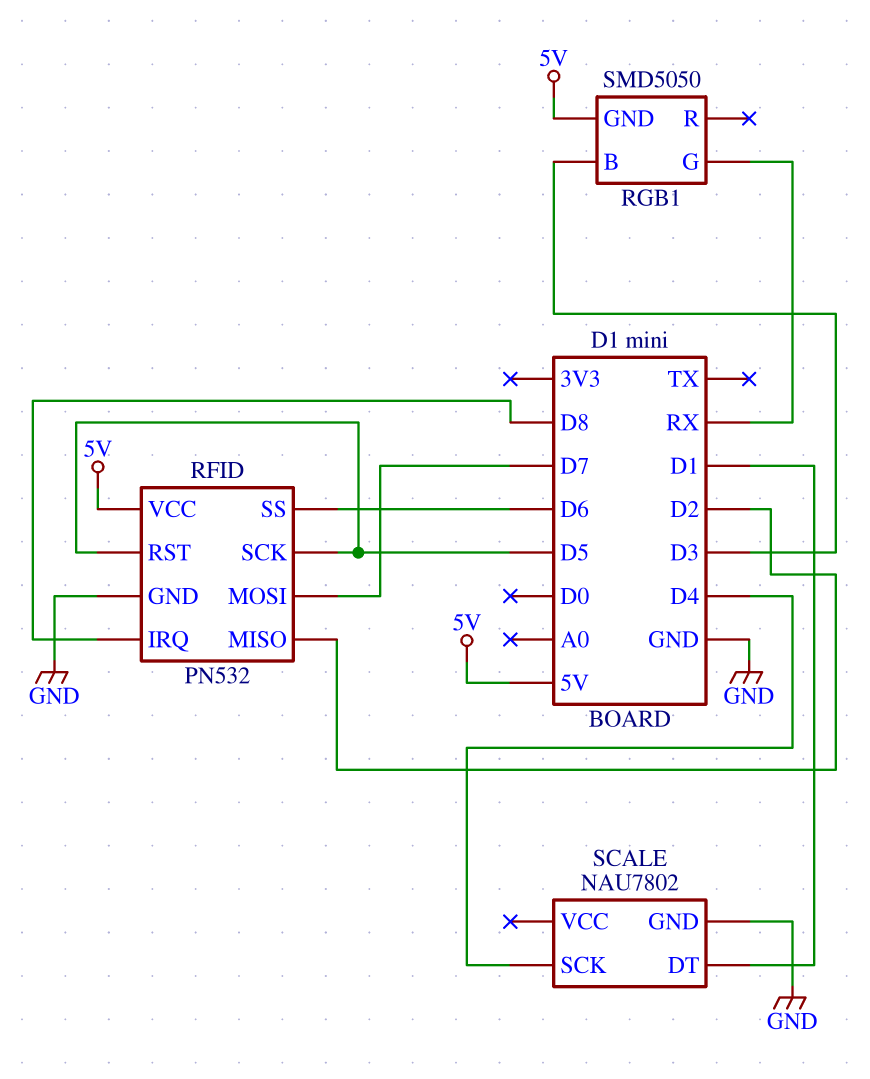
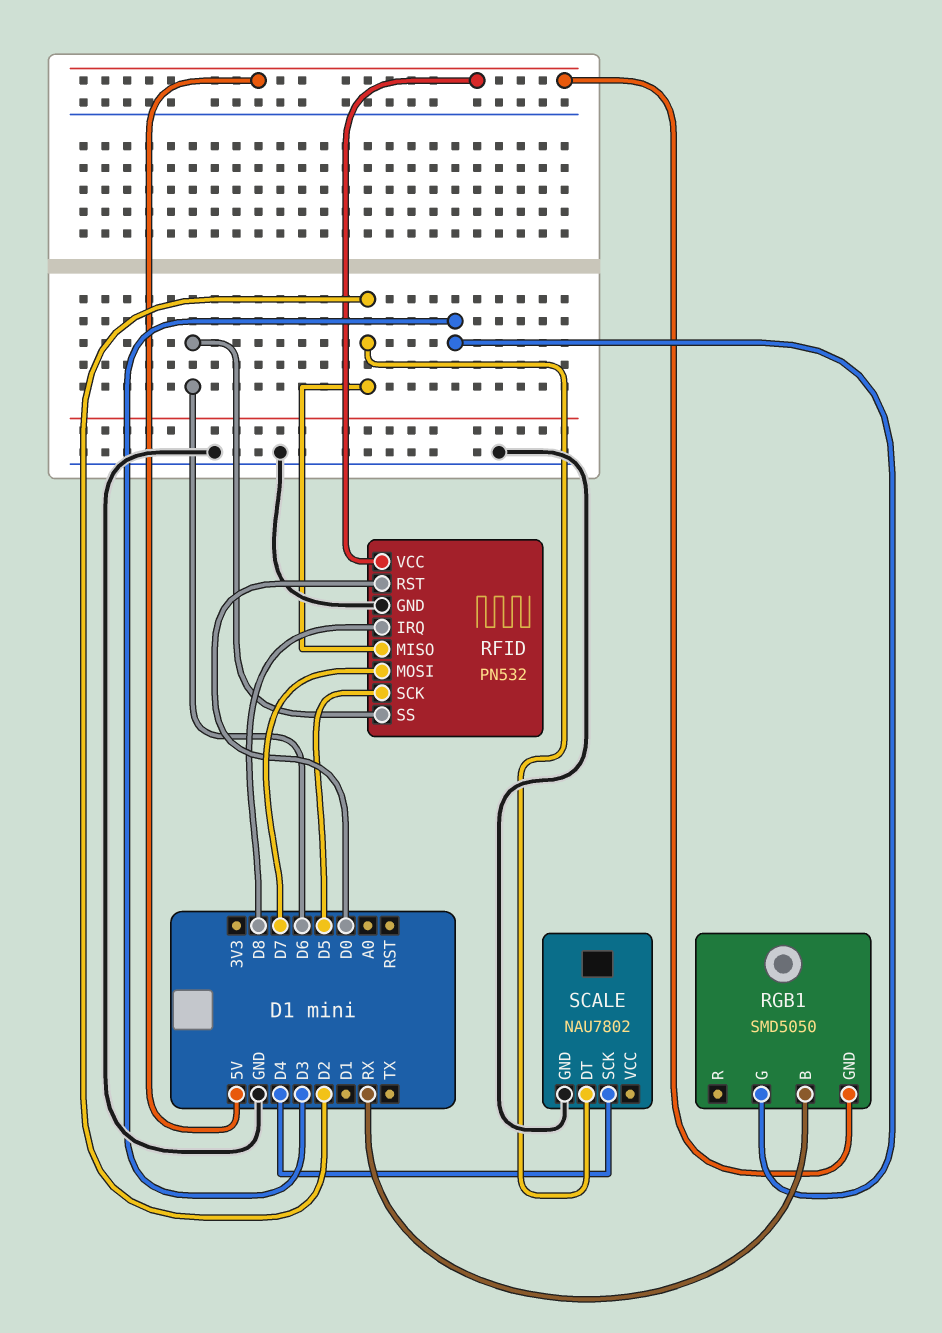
RFID pin RST: D5 -> D0
RGB1 pin B: D3 -> RX
RGB1 pin G: RX -> D3
SCALE pin DT: D1 -> D2

